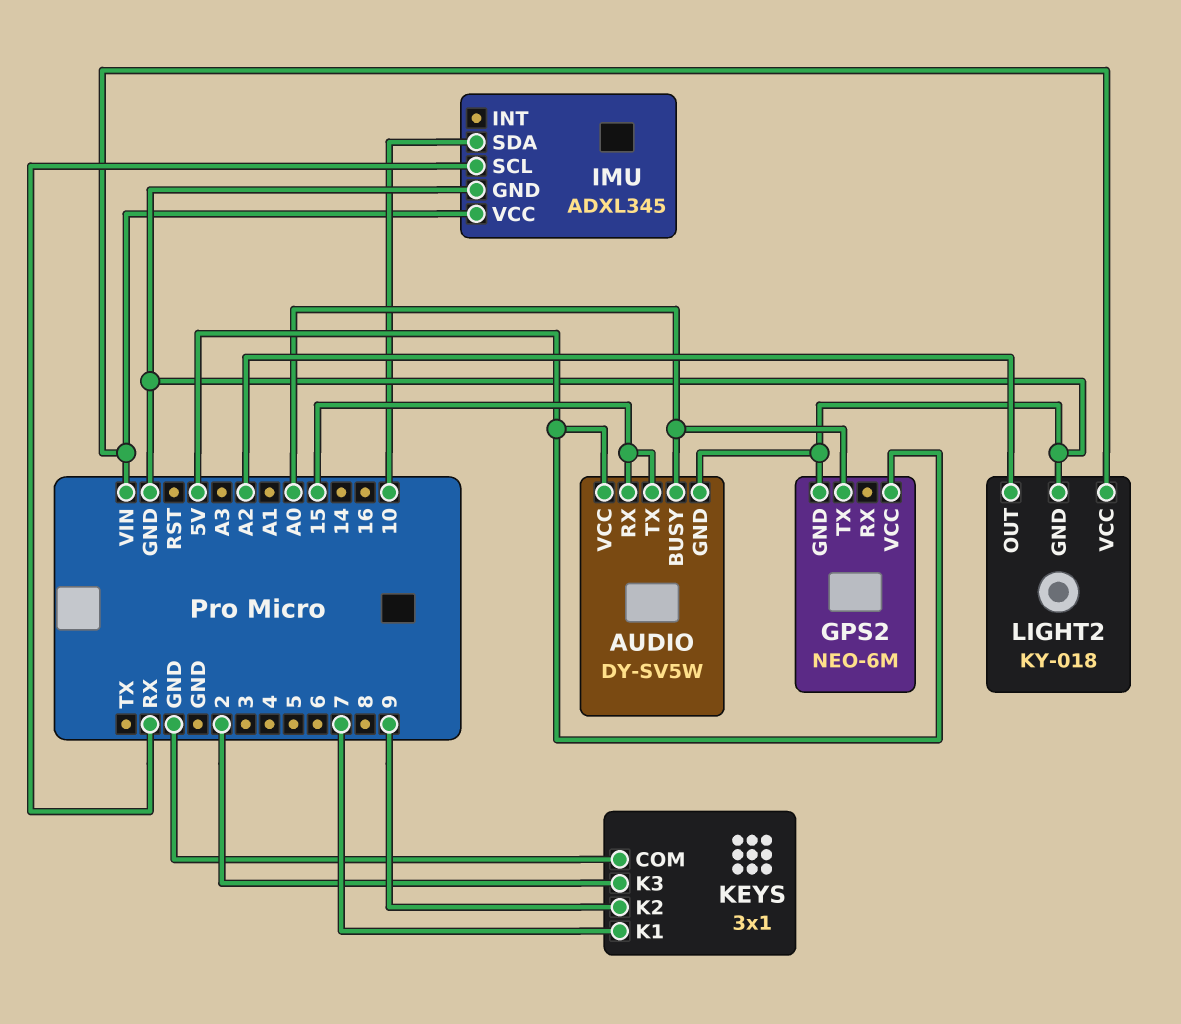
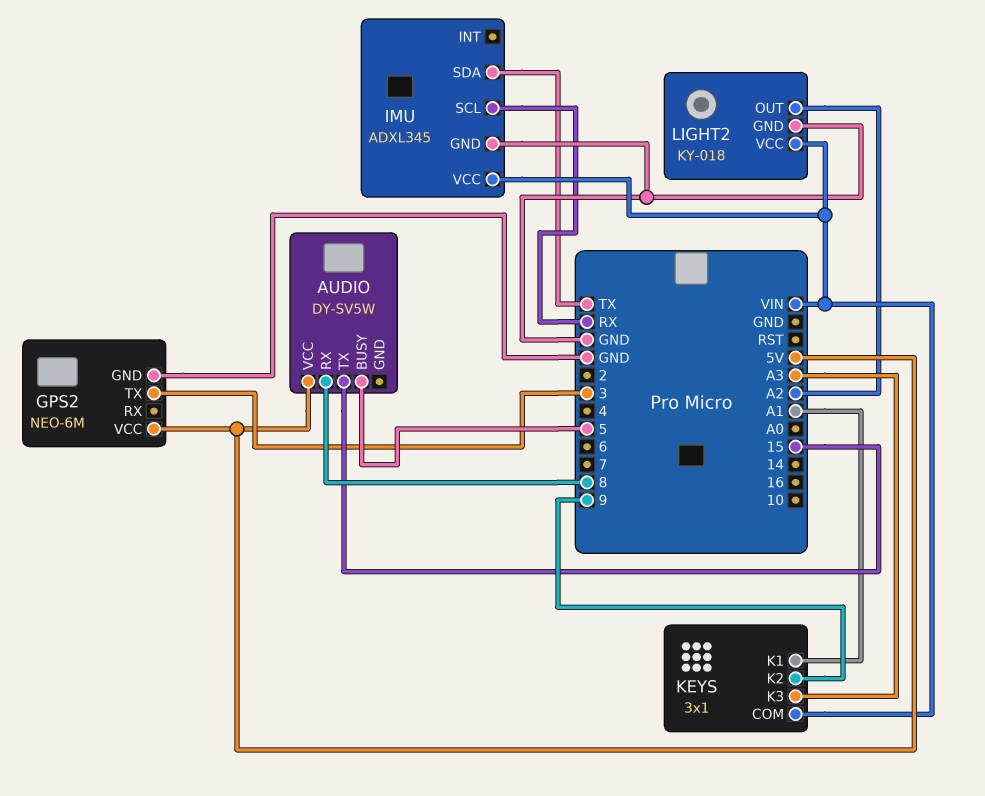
AUDIO pin BUSY: A0 -> 5
AUDIO pin GND: GND -> none
AUDIO pin RX: 15 -> 8
GPS2 pin TX: A0 -> 3
IMU pin SDA: 10 -> TX
KEYS pin COM: GND -> VIN
KEYS pin K1: 7 -> A1
KEYS pin K3: 2 -> A3

